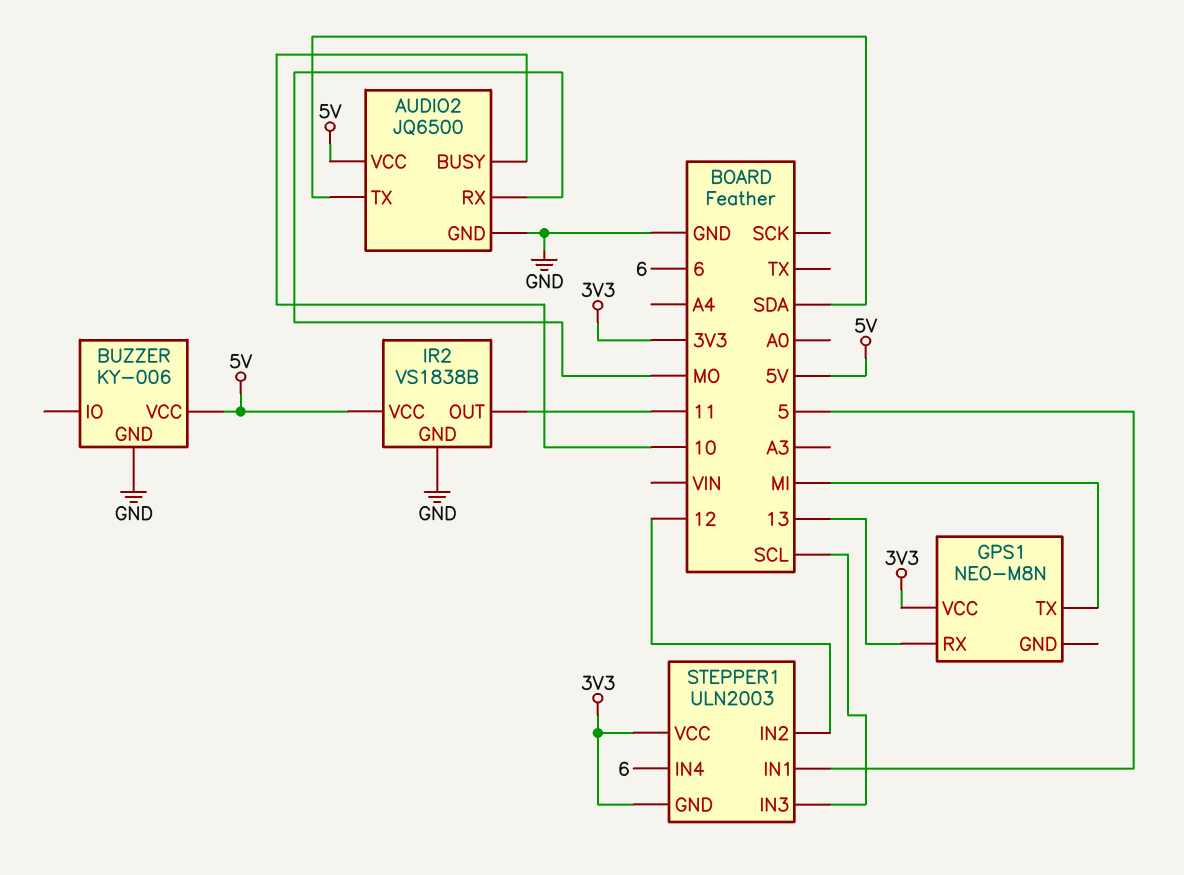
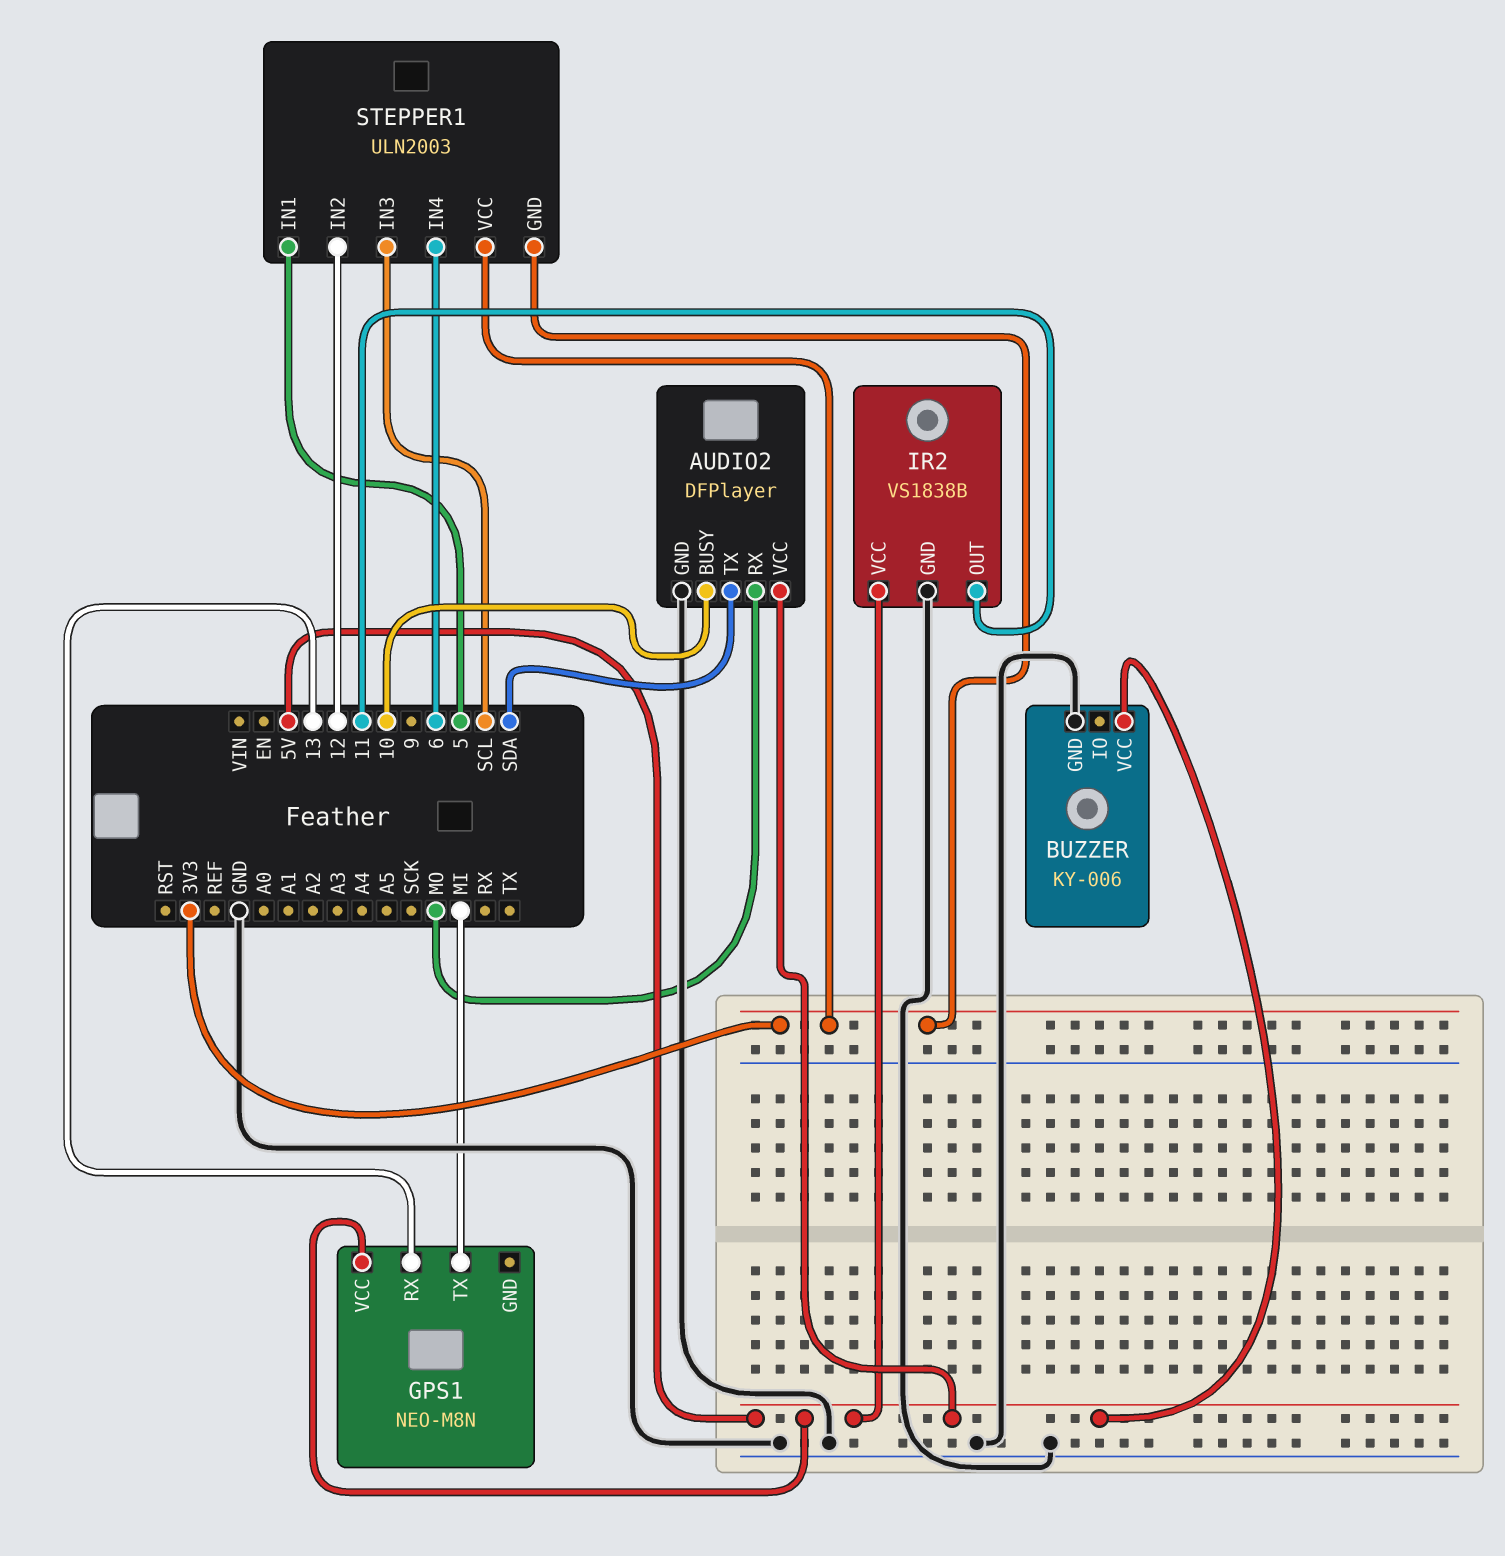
AUDIO2: JQ6500 -> DFPlayer
GPS1 pin VCC: 3V3 -> 5V

